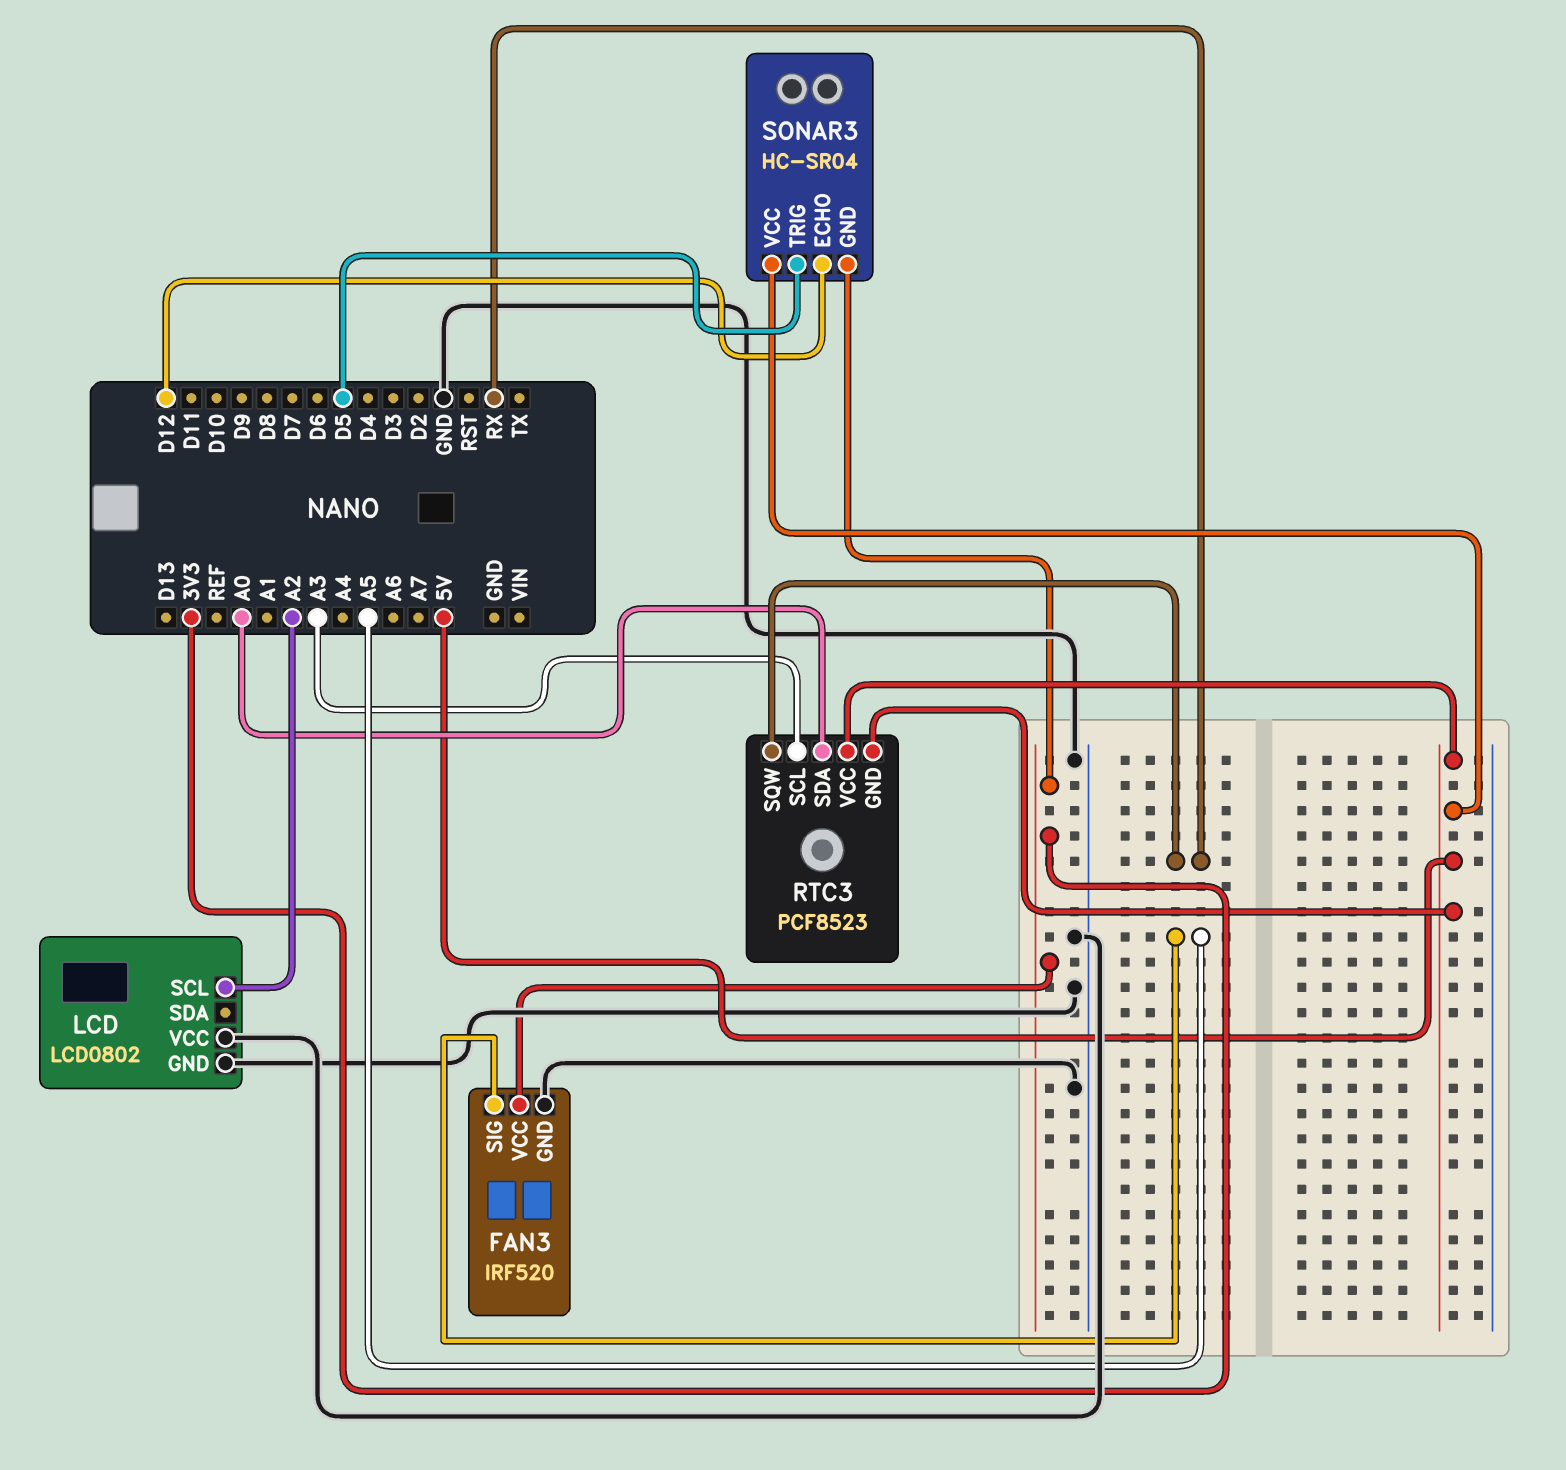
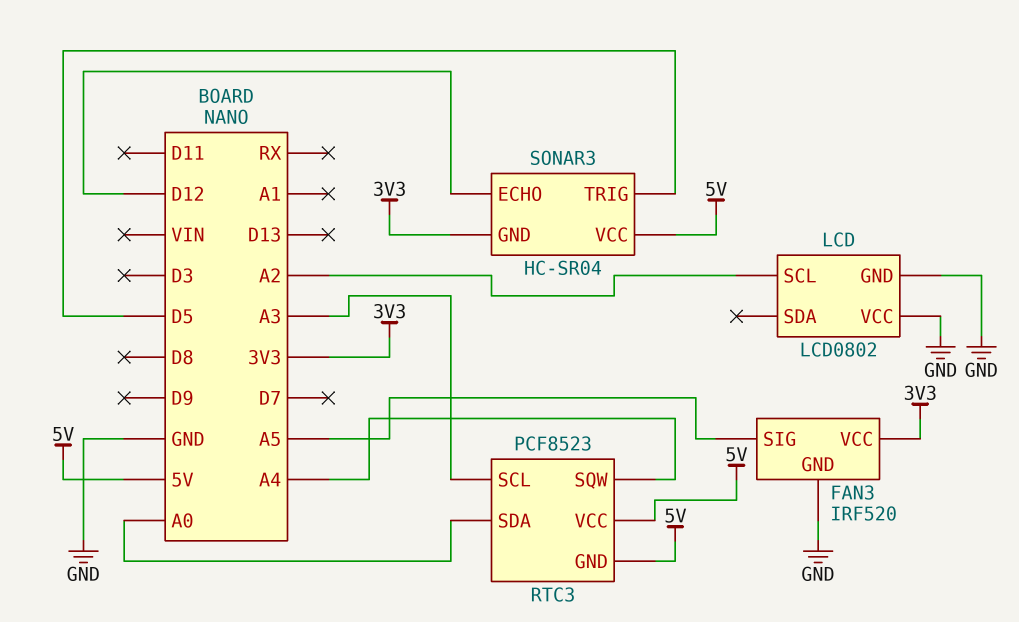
RTC3 pin SQW: RX -> A4

